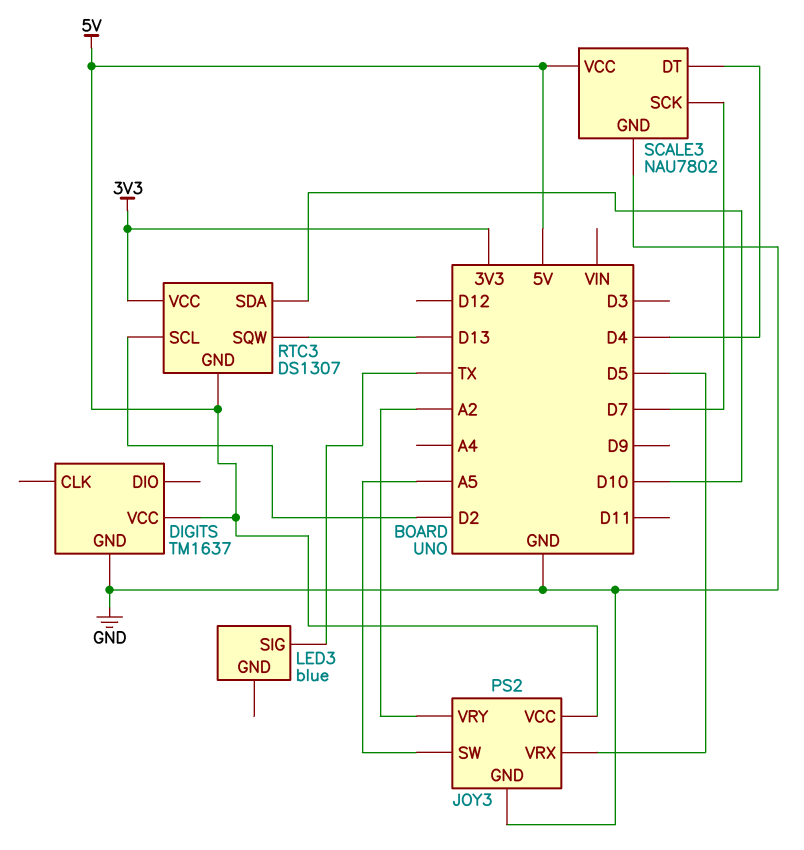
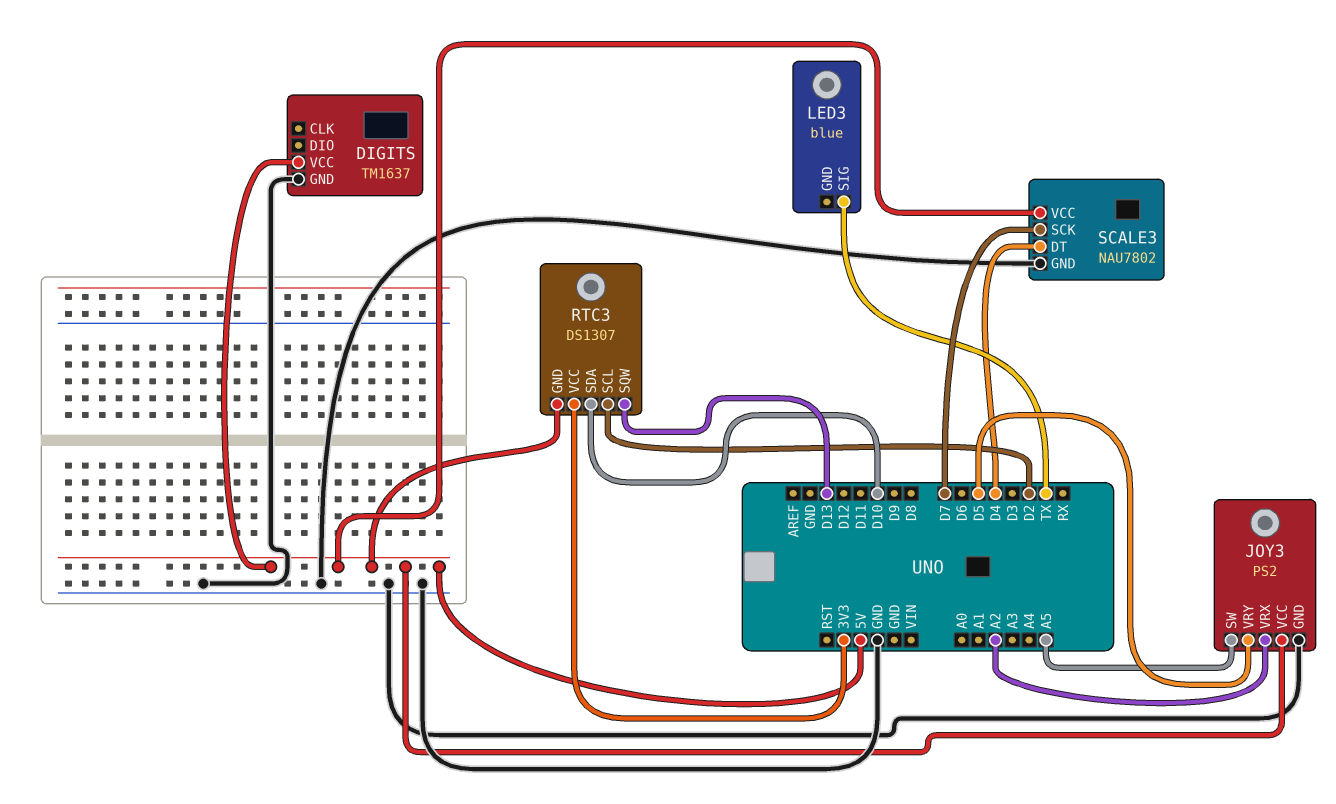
JOY3 pin VRX: D5 -> A2
JOY3 pin VRY: A2 -> D5

